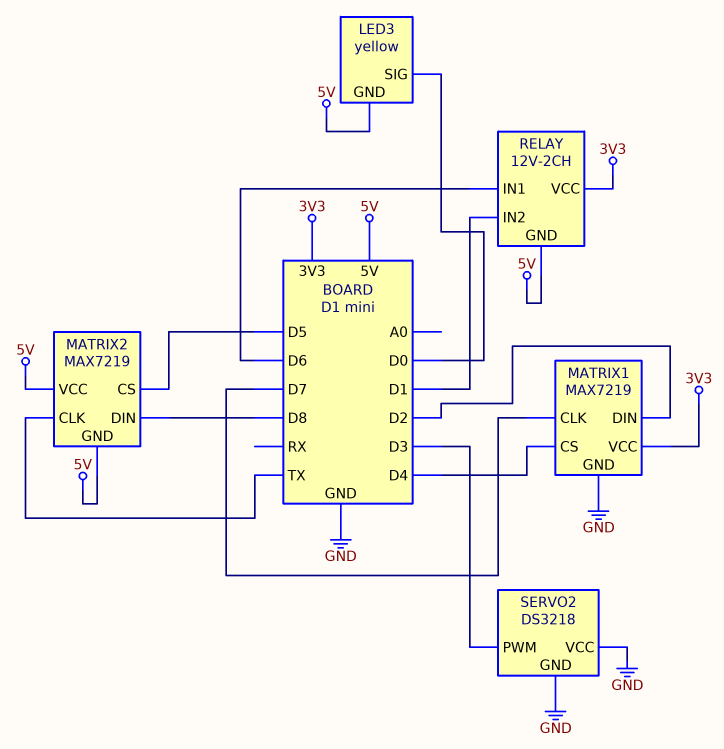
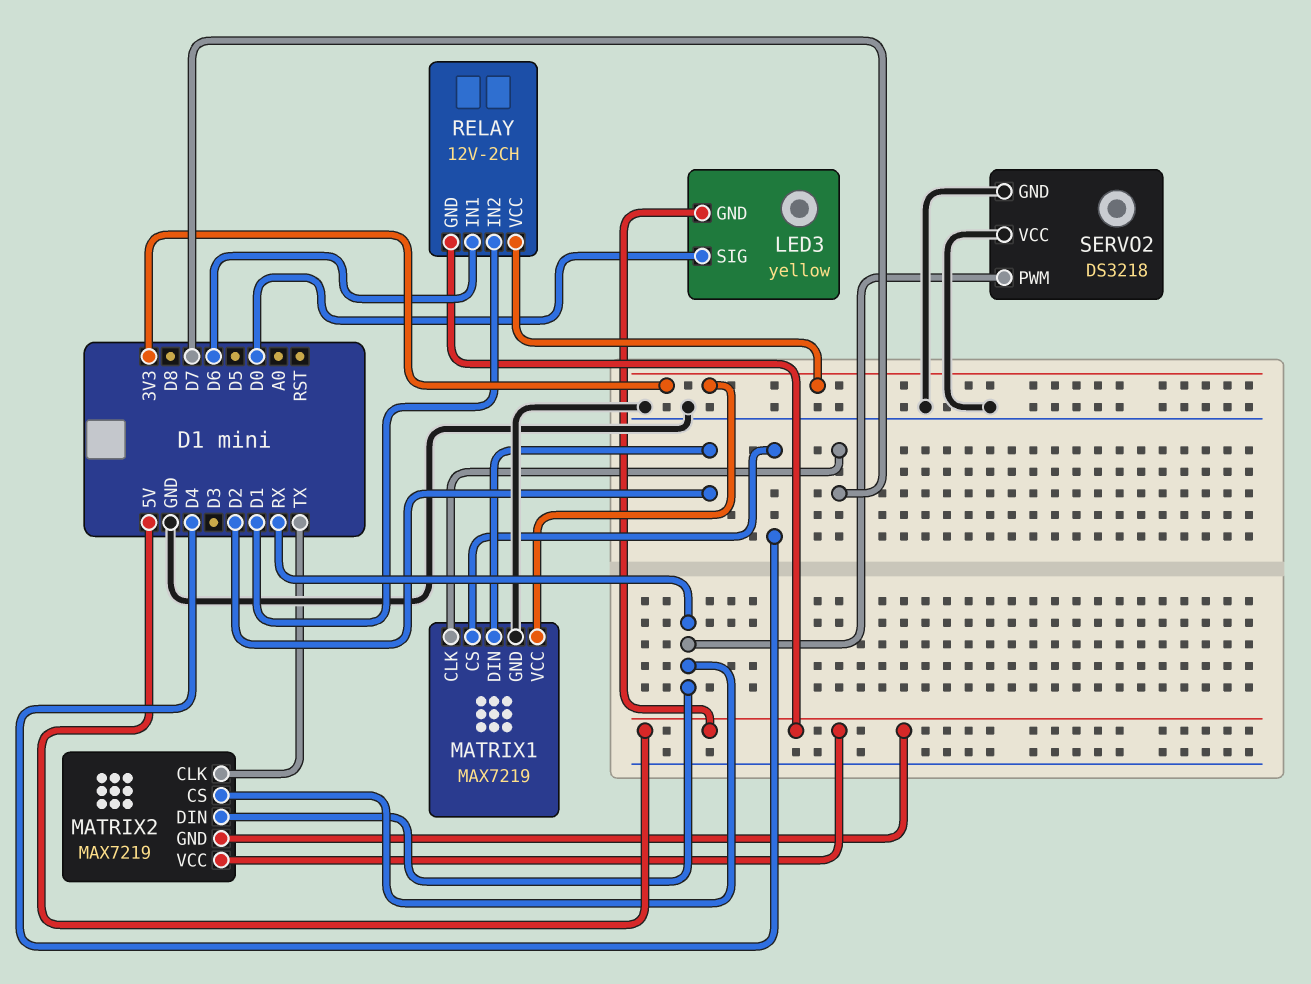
MATRIX2 pin CS: D5 -> RX
MATRIX2 pin DIN: D8 -> RX
SERVO2 pin PWM: D3 -> RX

